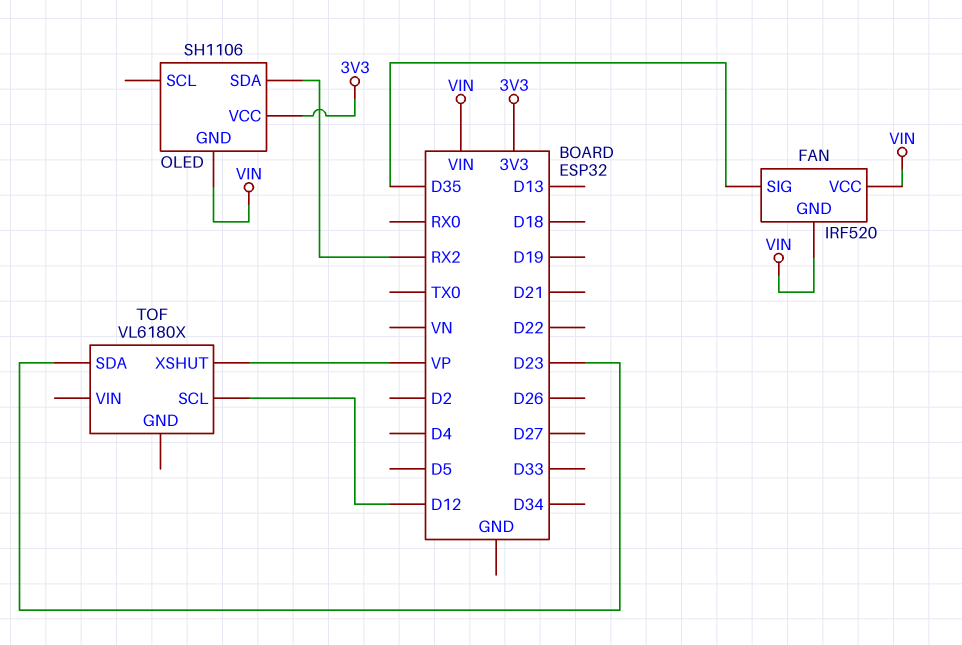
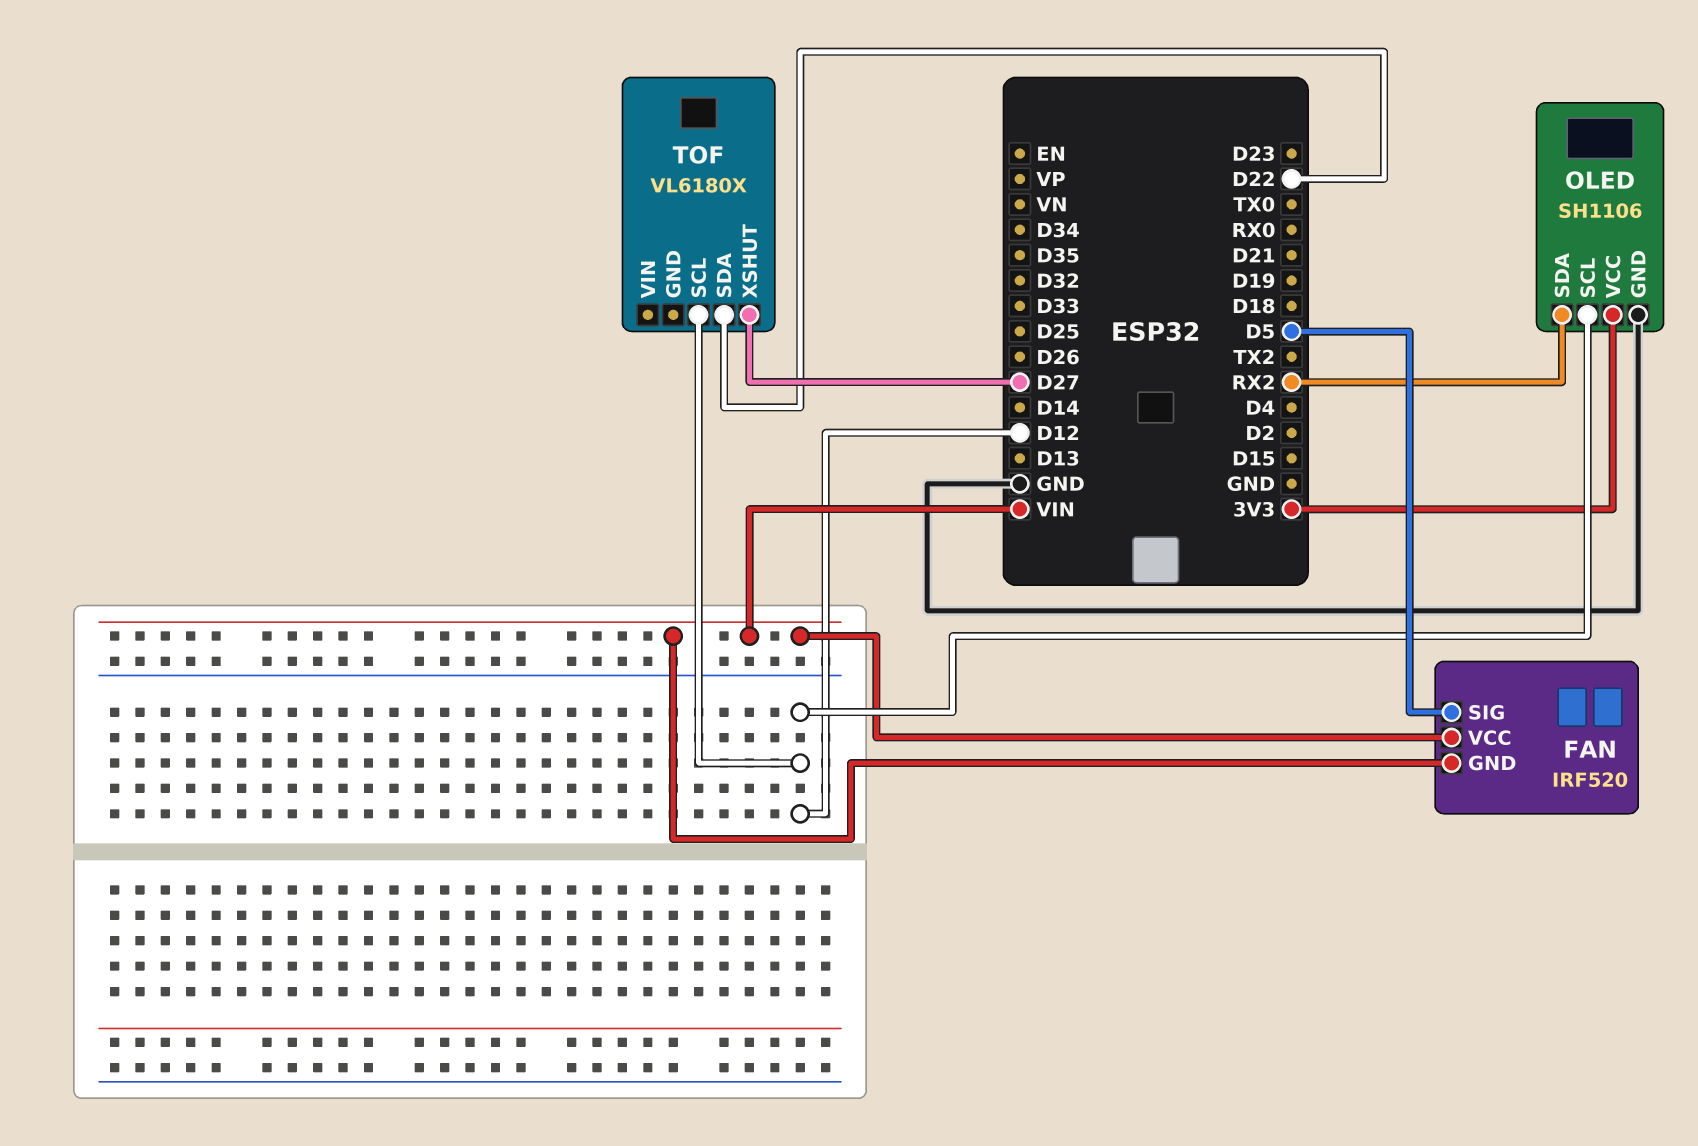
FAN pin SIG: D35 -> D5
OLED pin GND: VIN -> GND
OLED pin SCL: none -> D12
TOF pin SDA: D23 -> D22
TOF pin XSHUT: VP -> D27

